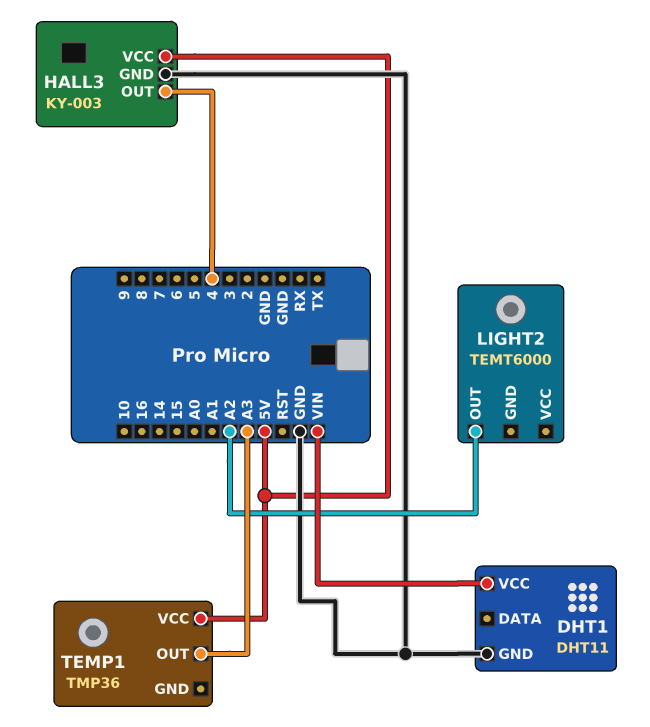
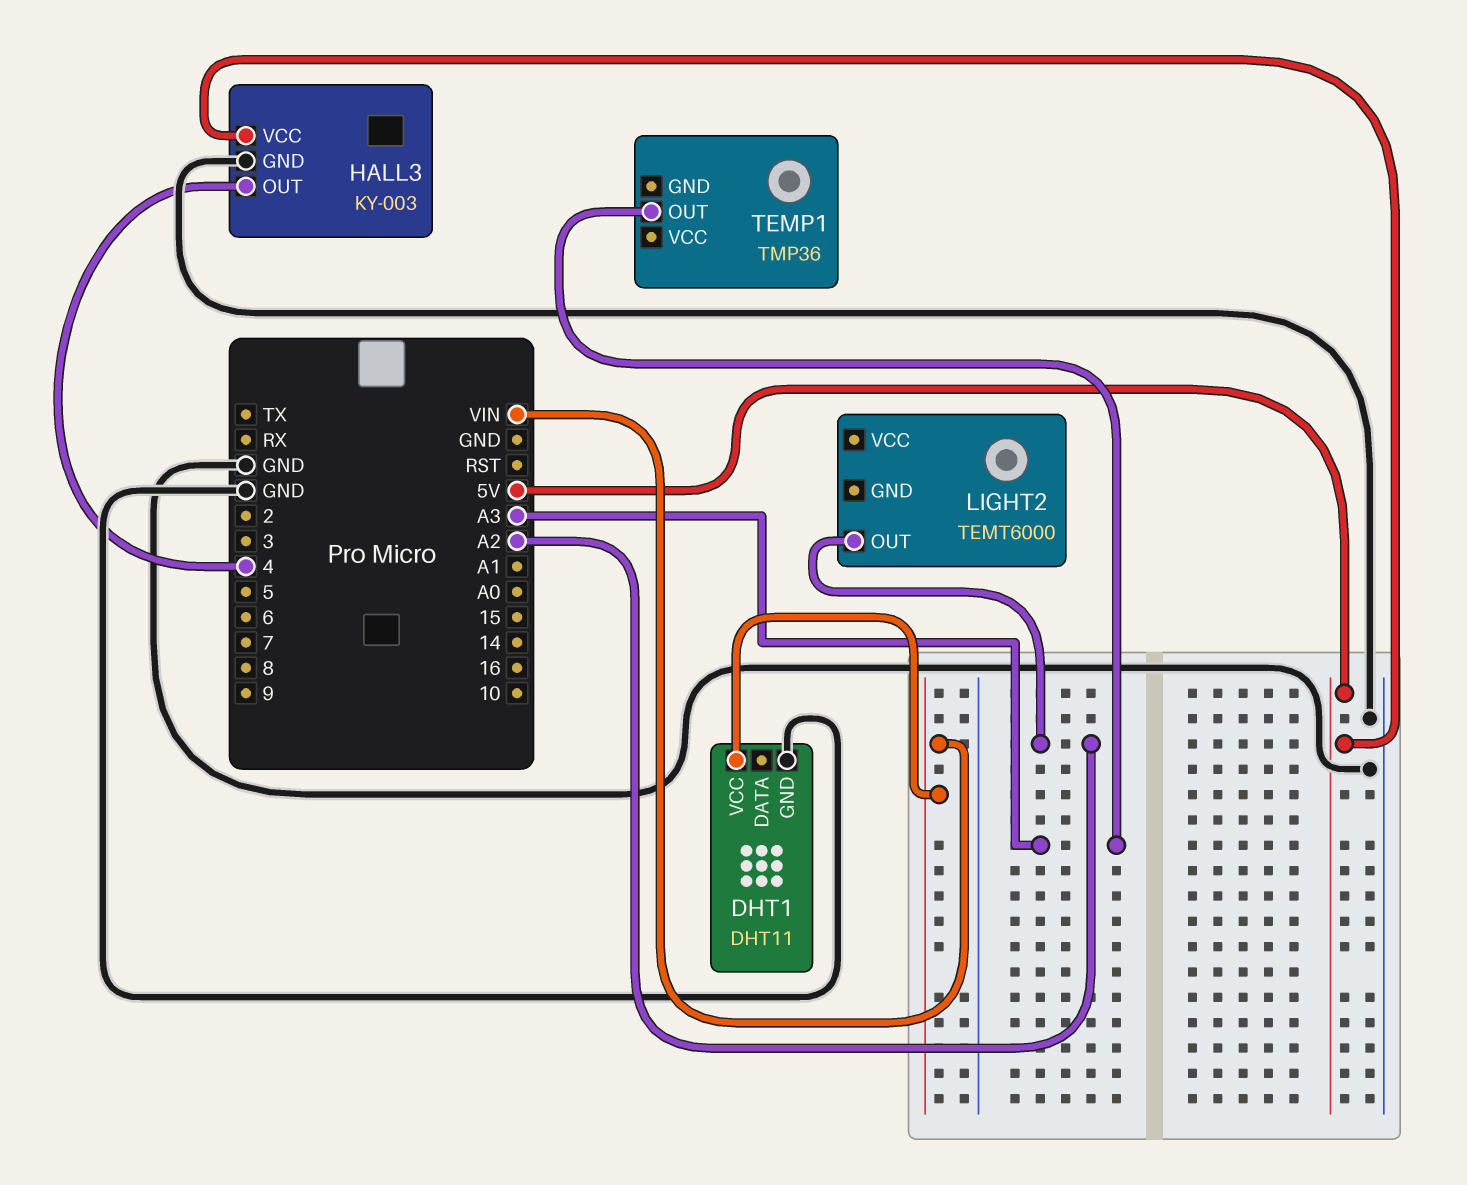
TEMP1 pin VCC: 5V -> none

